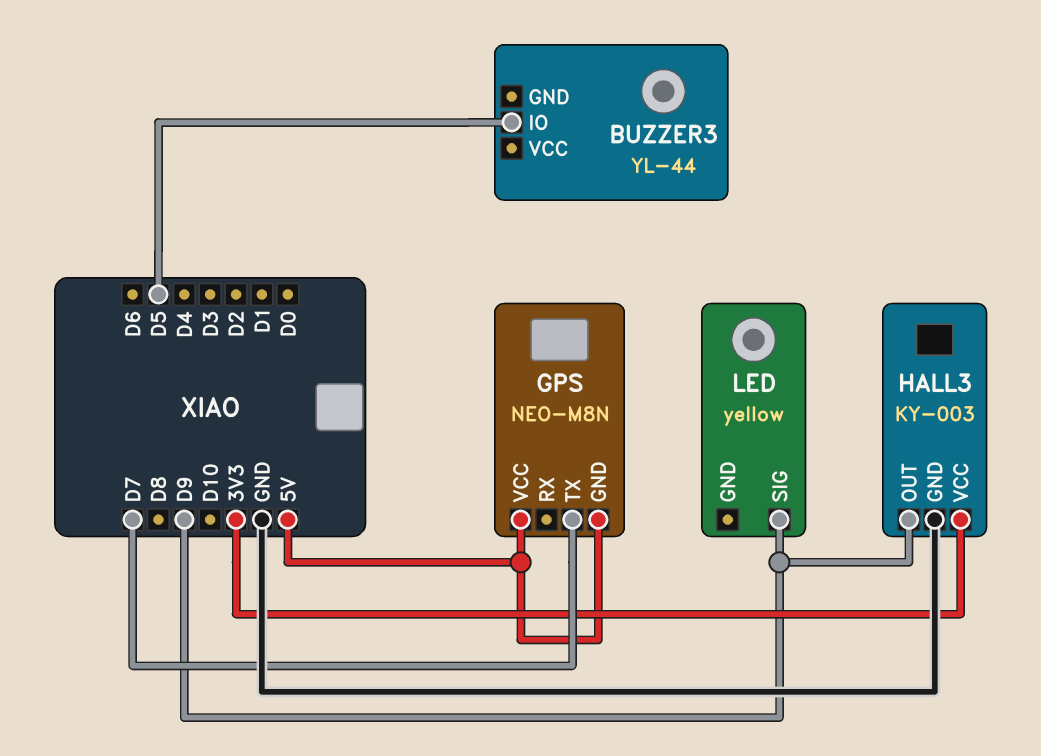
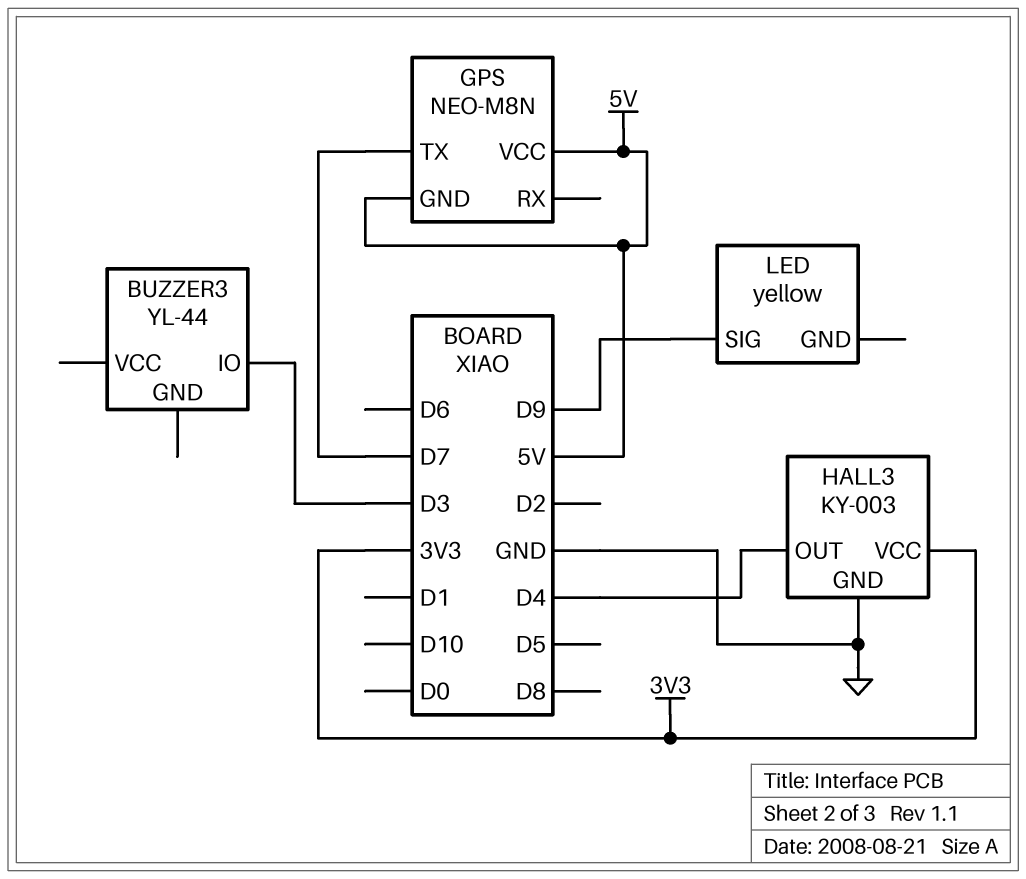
BUZZER3 pin IO: D5 -> D3
HALL3 pin OUT: D9 -> D4

